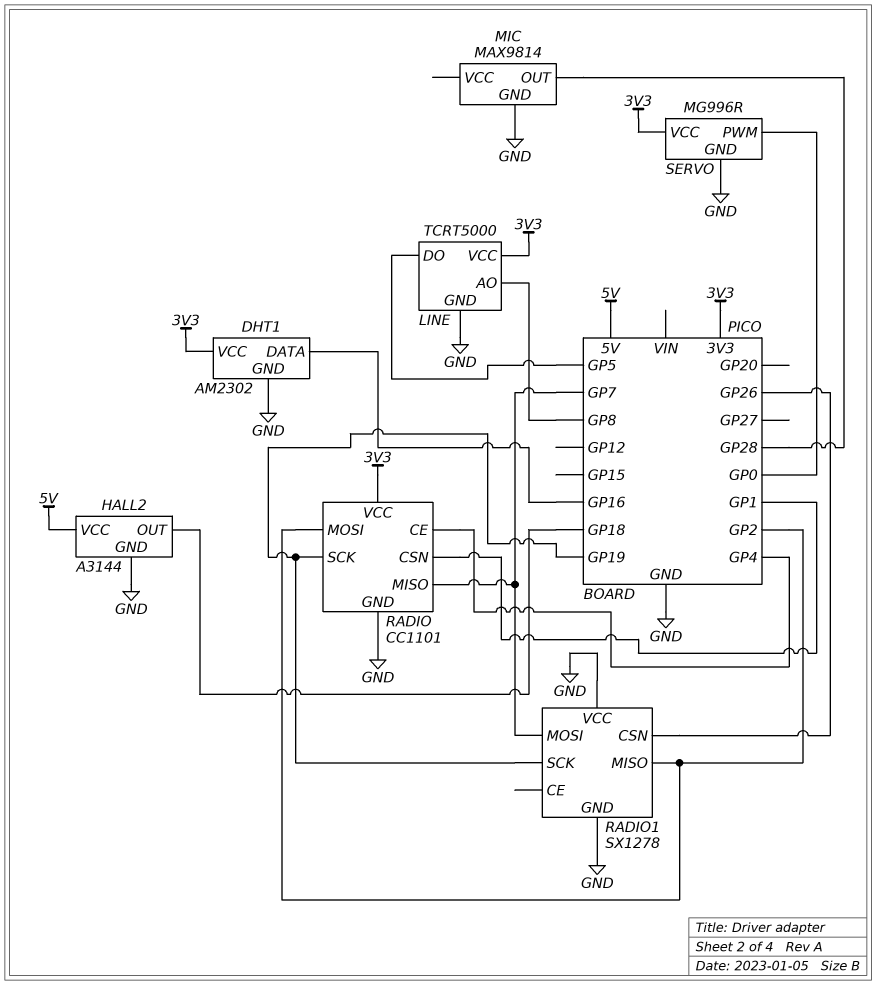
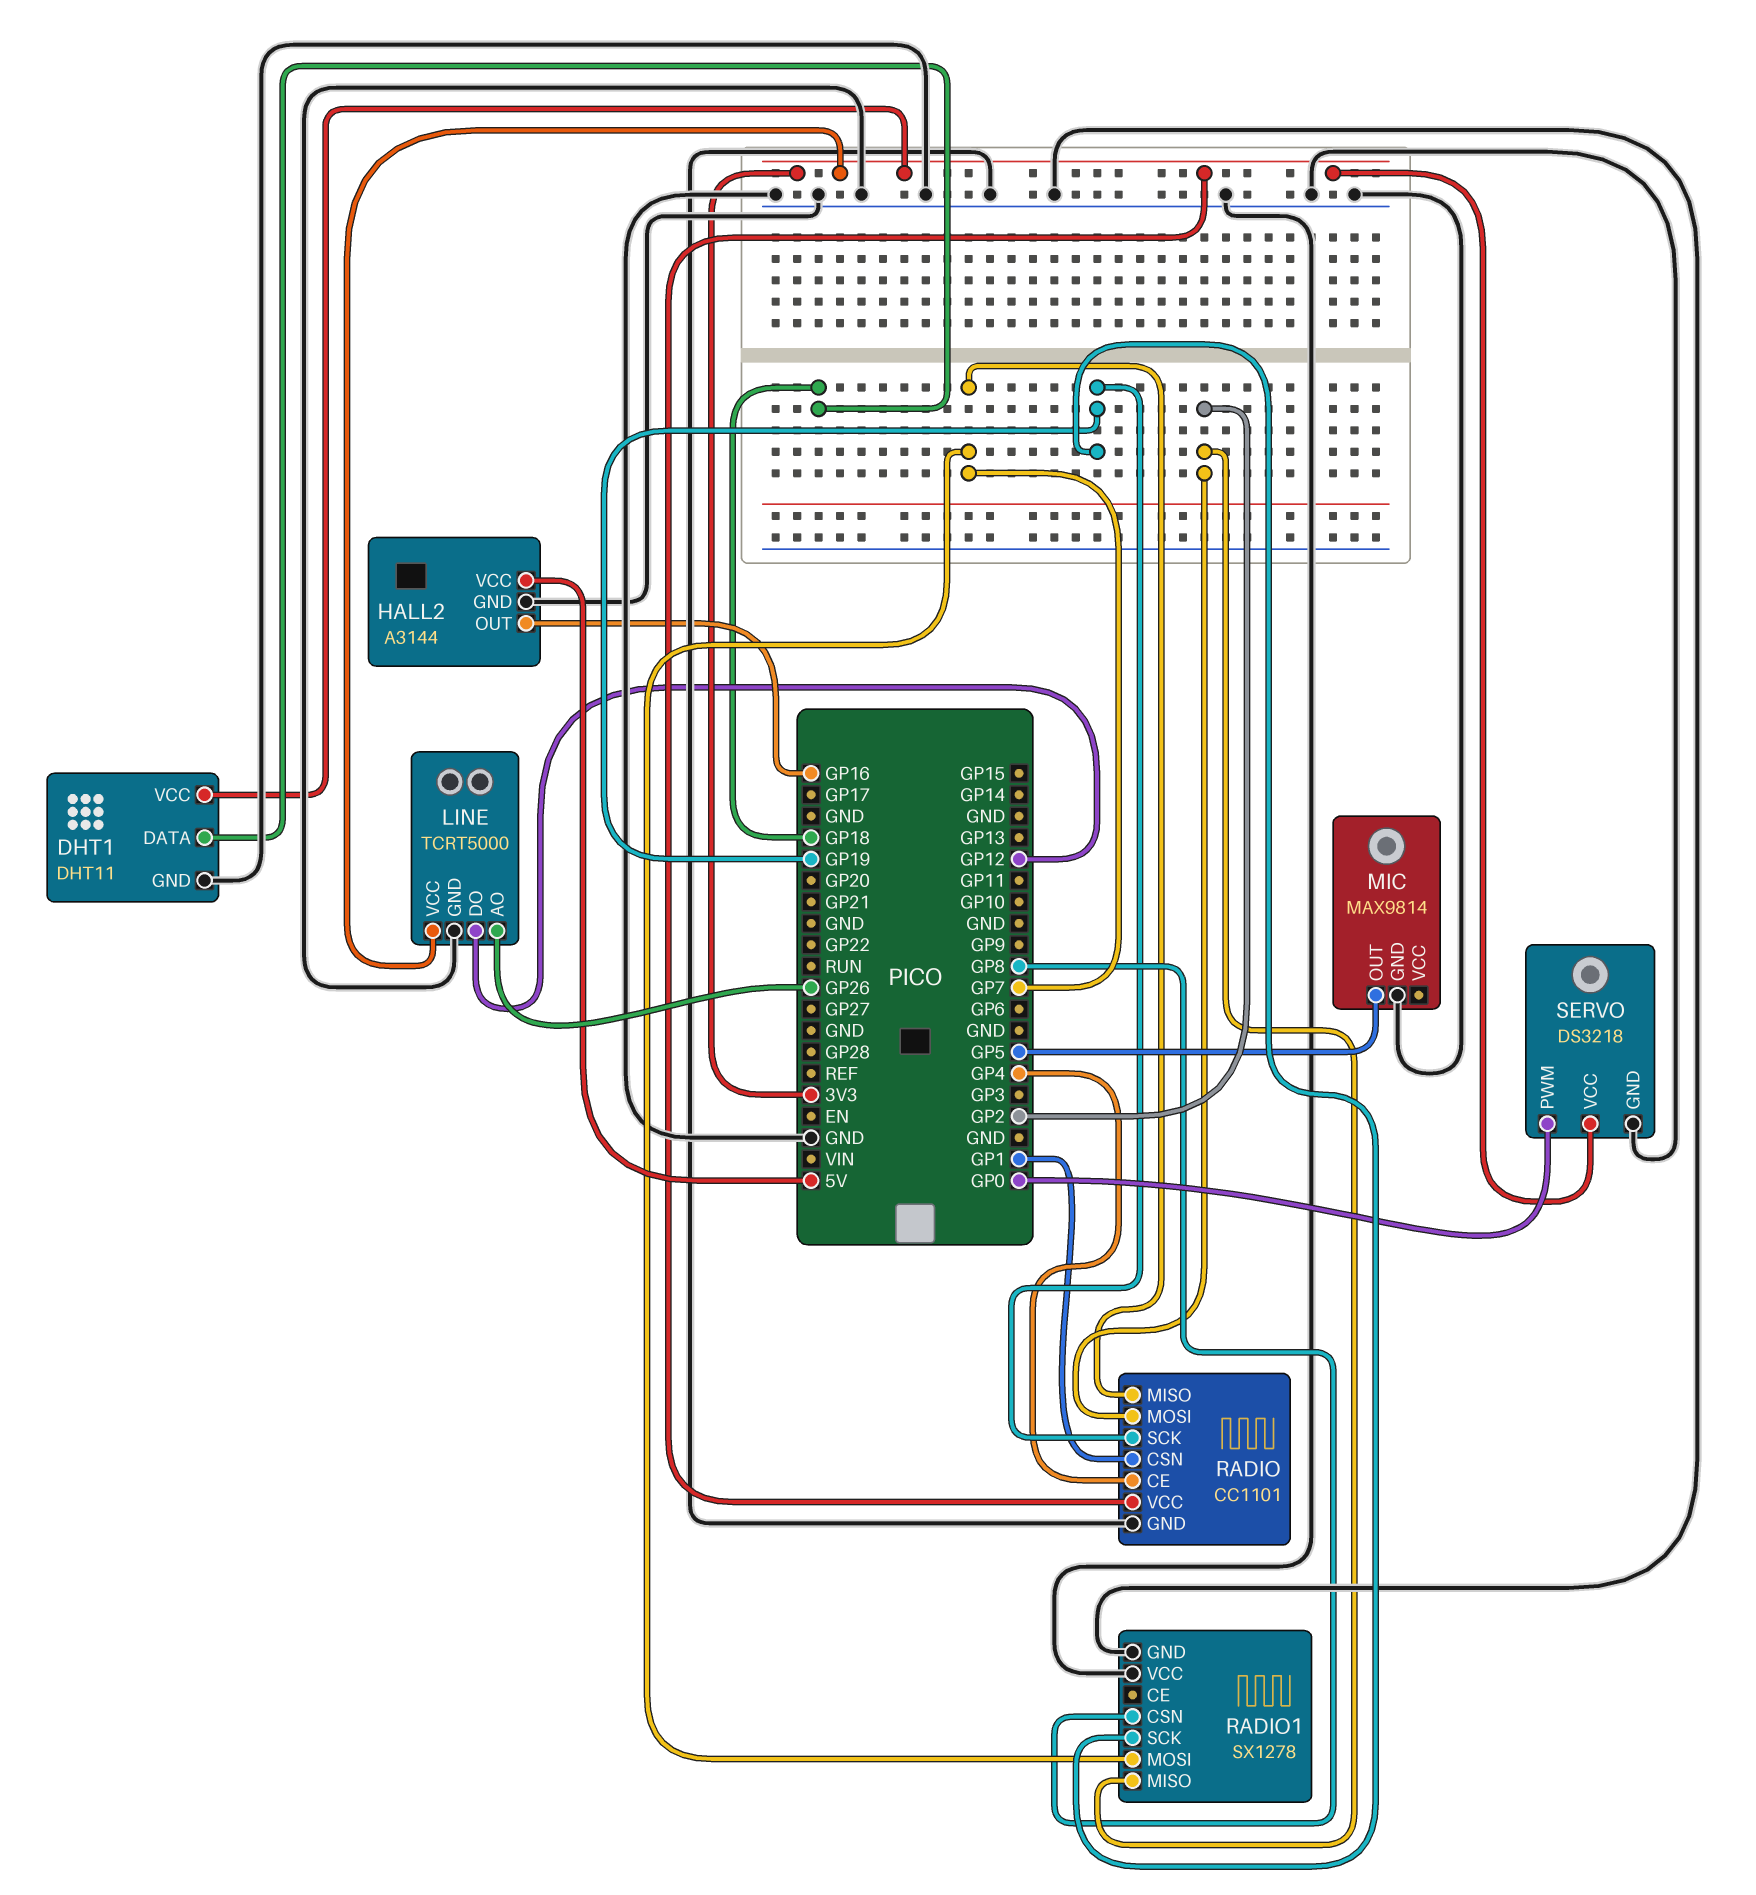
DHT1: AM2302 -> DHT11
DHT1 pin DATA: GP16 -> GP18
HALL2 pin OUT: GP18 -> GP16
LINE pin AO: GP8 -> GP26
LINE pin DO: GP5 -> GP12
MIC pin OUT: GP28 -> GP5
RADIO1 pin CSN: GP26 -> GP8
SERVO: MG996R -> DS3218

